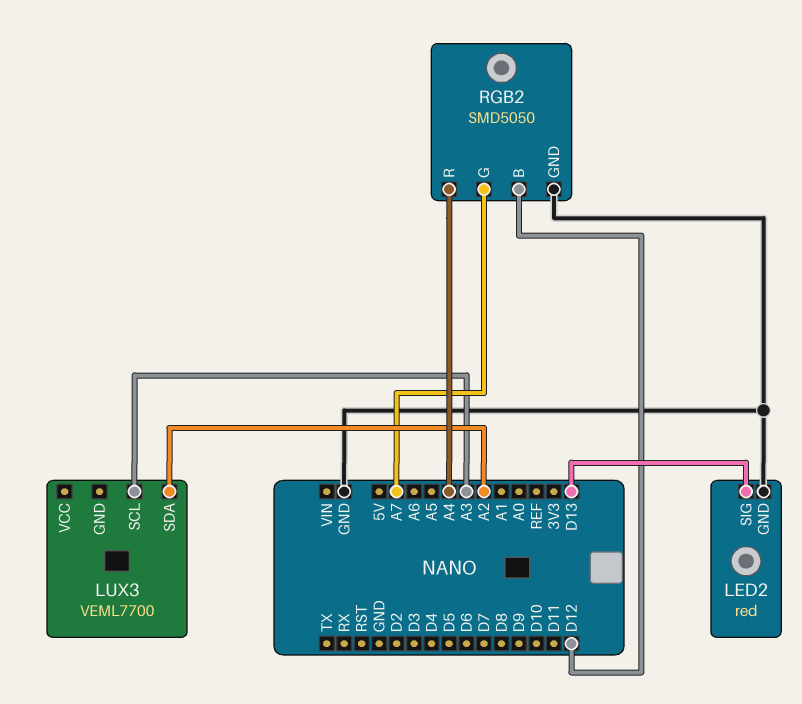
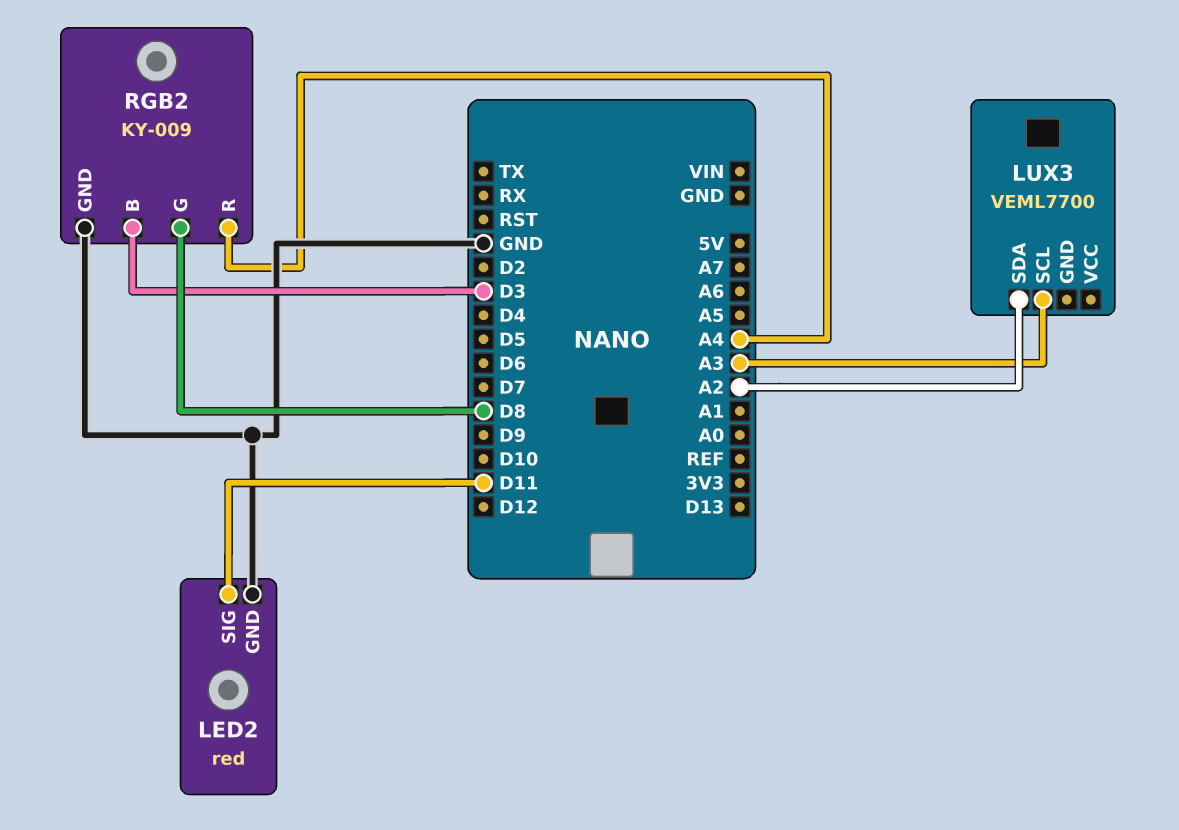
LED2 pin SIG: D13 -> D11
RGB2: SMD5050 -> KY-009
RGB2 pin B: D12 -> D3
RGB2 pin G: A7 -> D8

